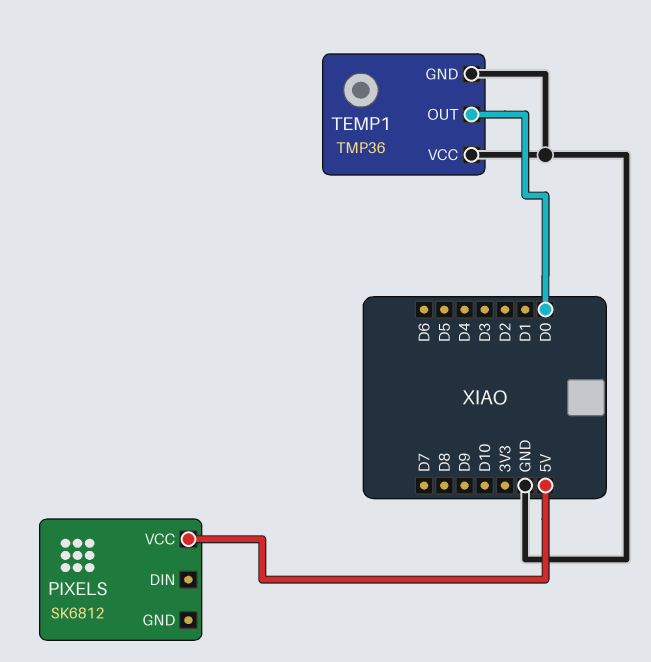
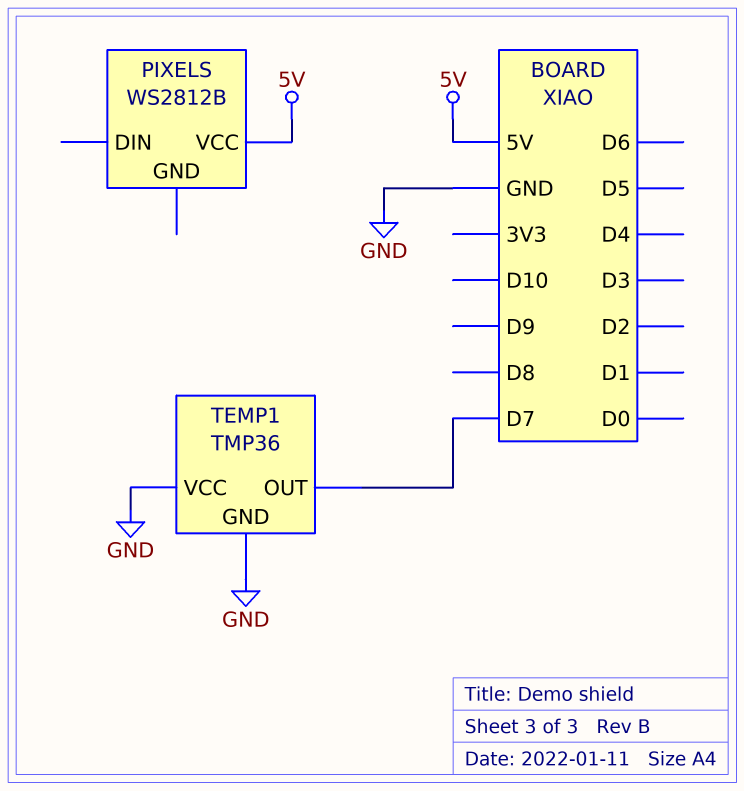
PIXELS: SK6812 -> WS2812B
TEMP1 pin OUT: D0 -> D7

